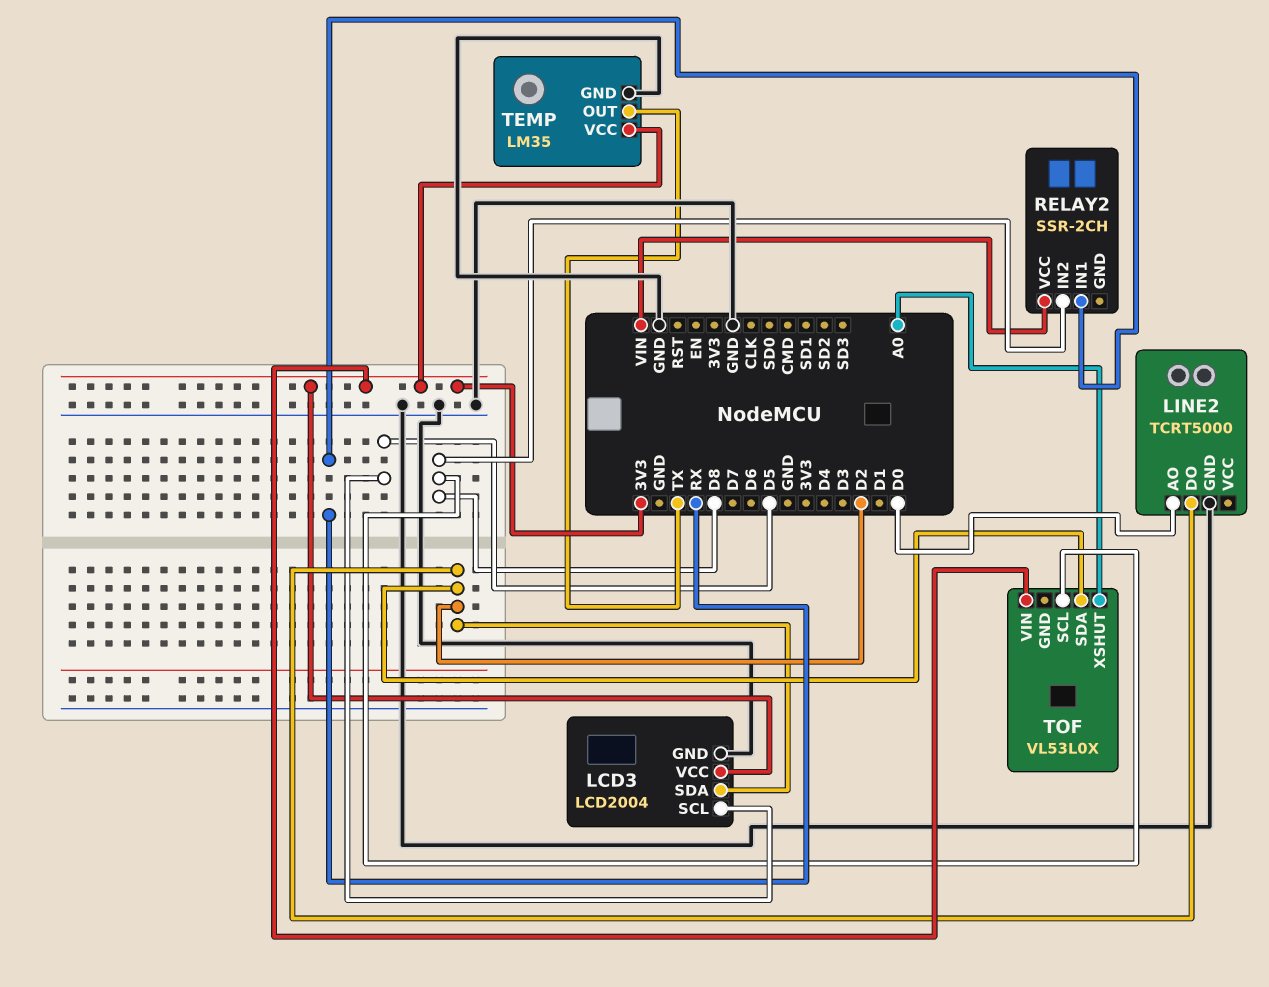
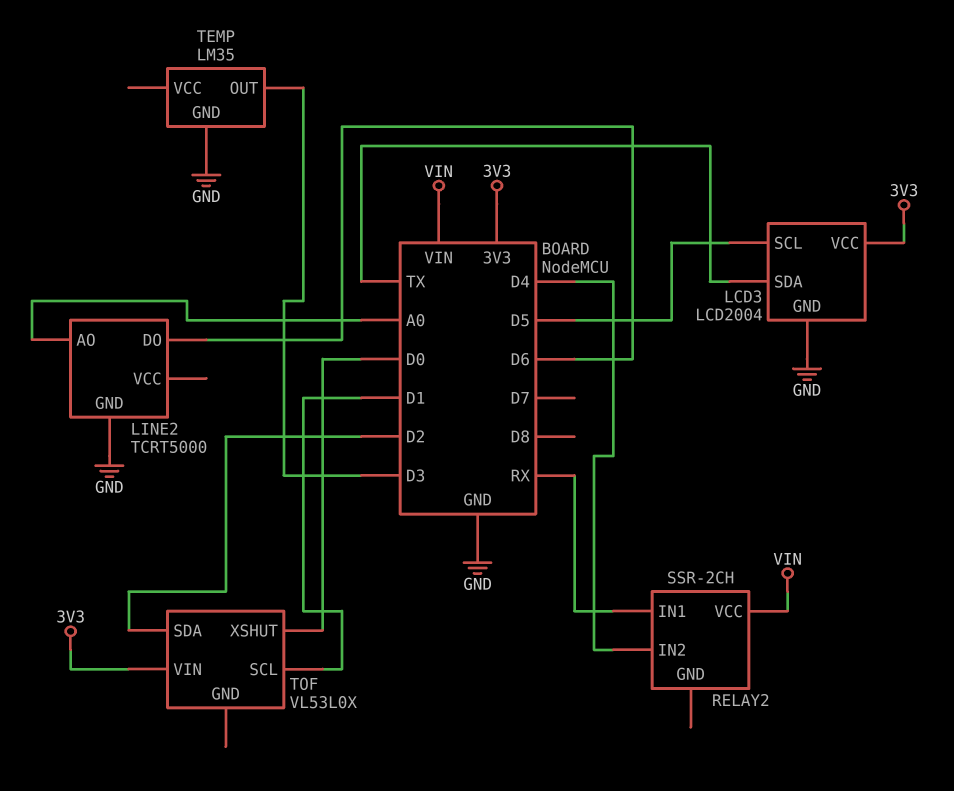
LCD3 pin SDA: D2 -> TX
LINE2 pin AO: D0 -> A0
LINE2 pin DO: D2 -> D6
RELAY2 pin IN2: D8 -> D4
TEMP pin OUT: TX -> D3
TEMP pin VCC: 3V3 -> none
TOF pin SCL: D8 -> D1
TOF pin XSHUT: A0 -> D0

